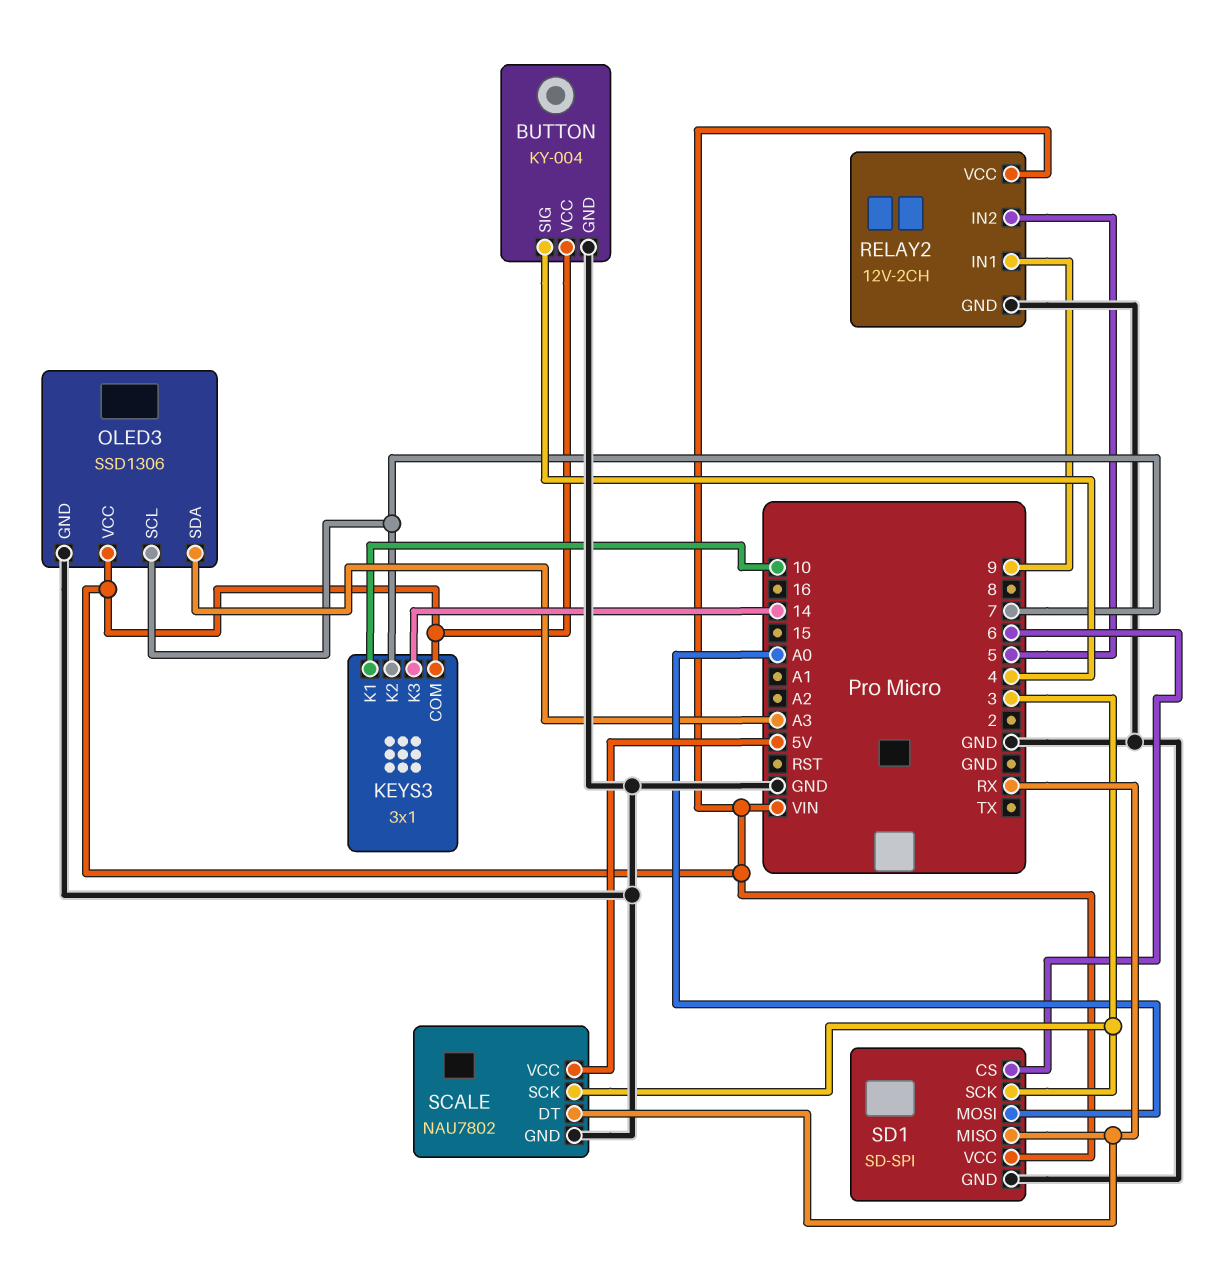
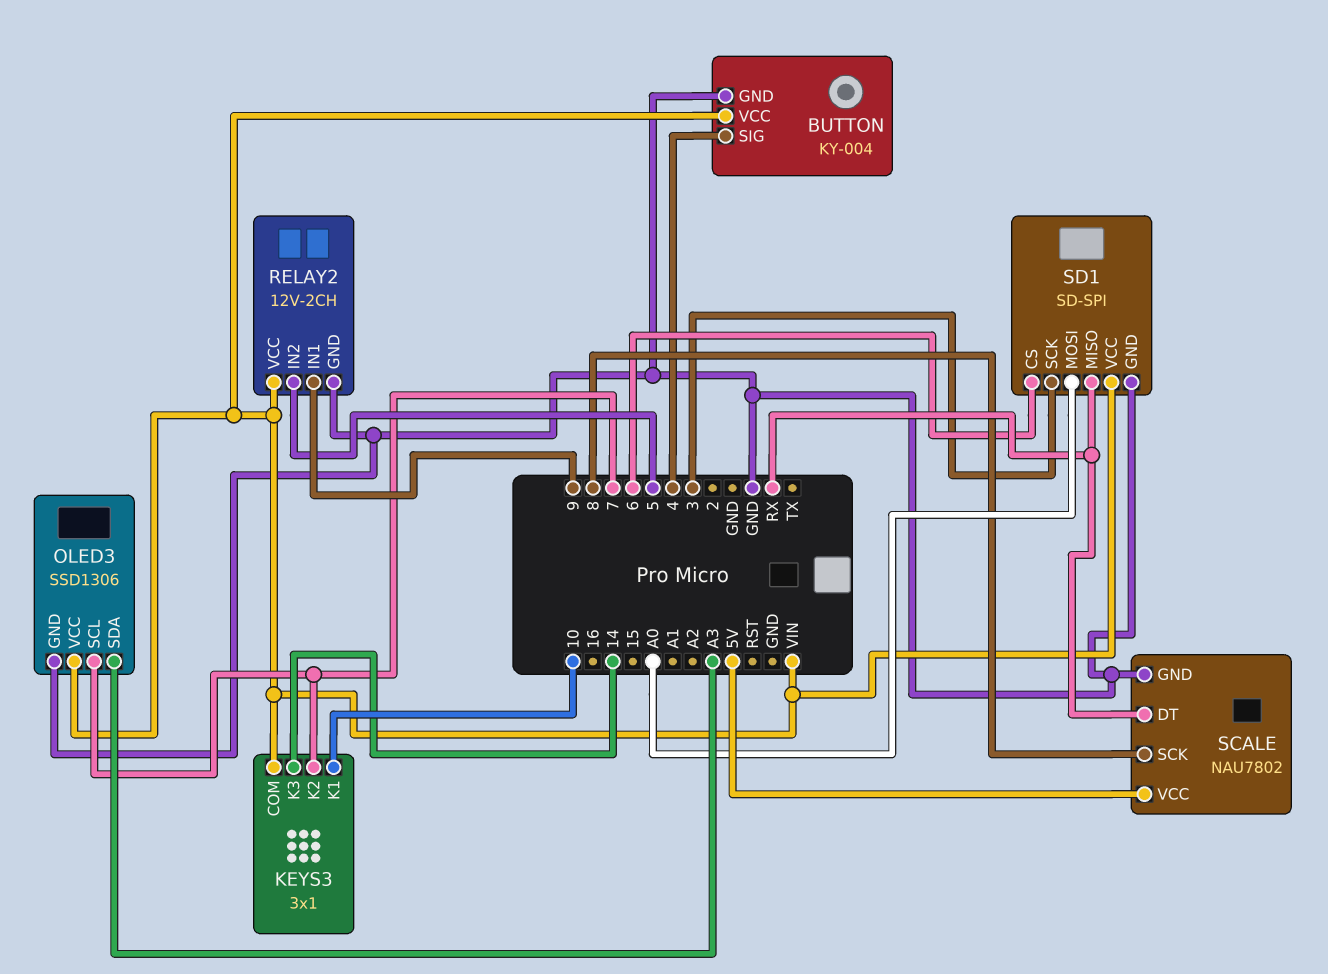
SCALE pin SCK: 3 -> 8

